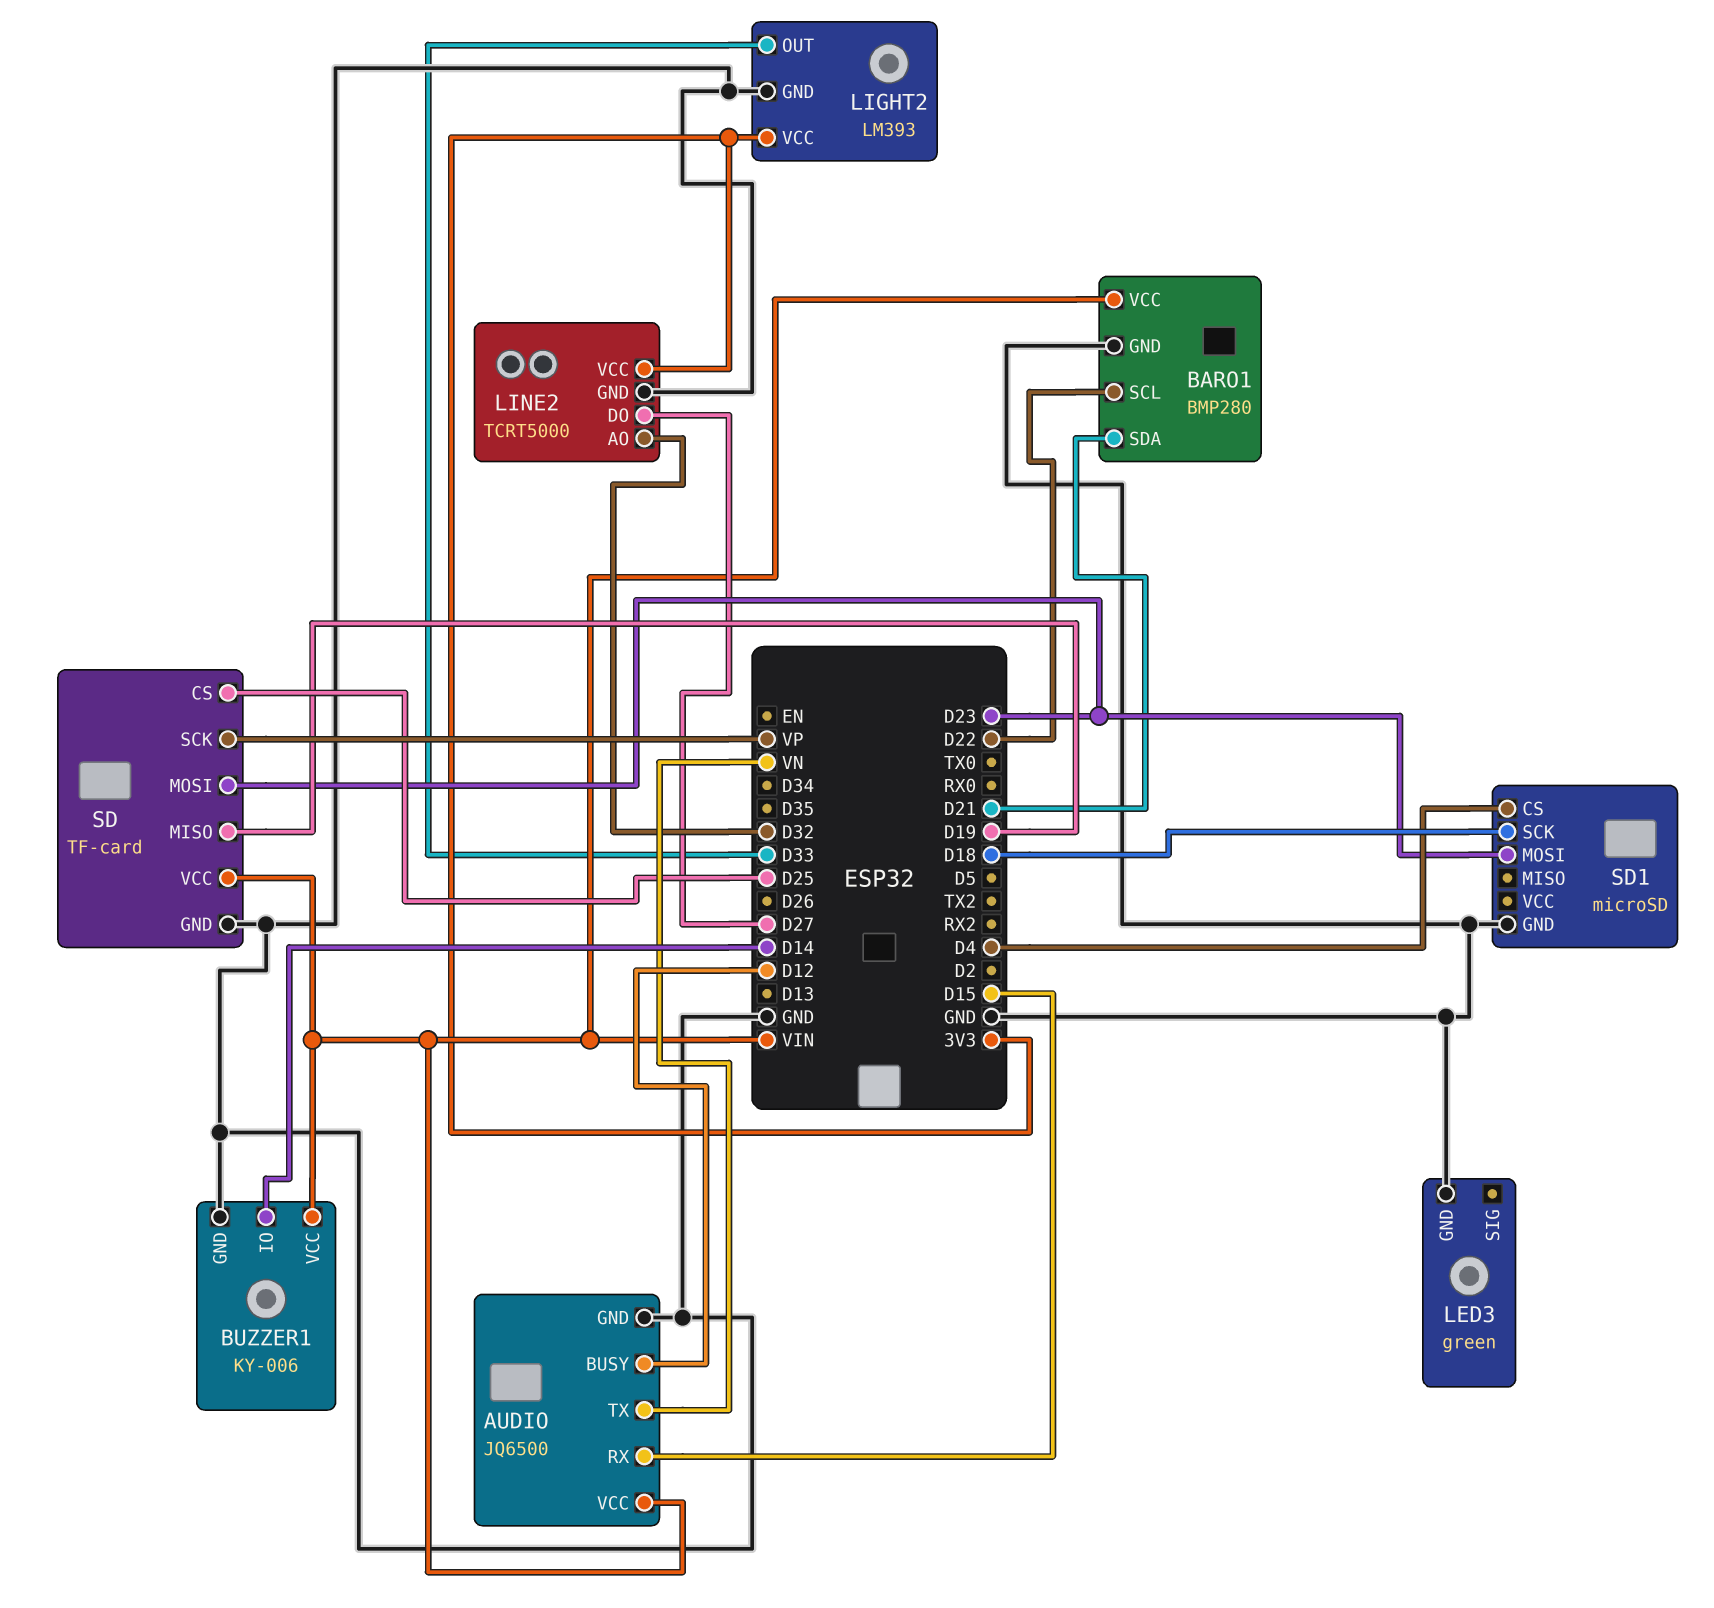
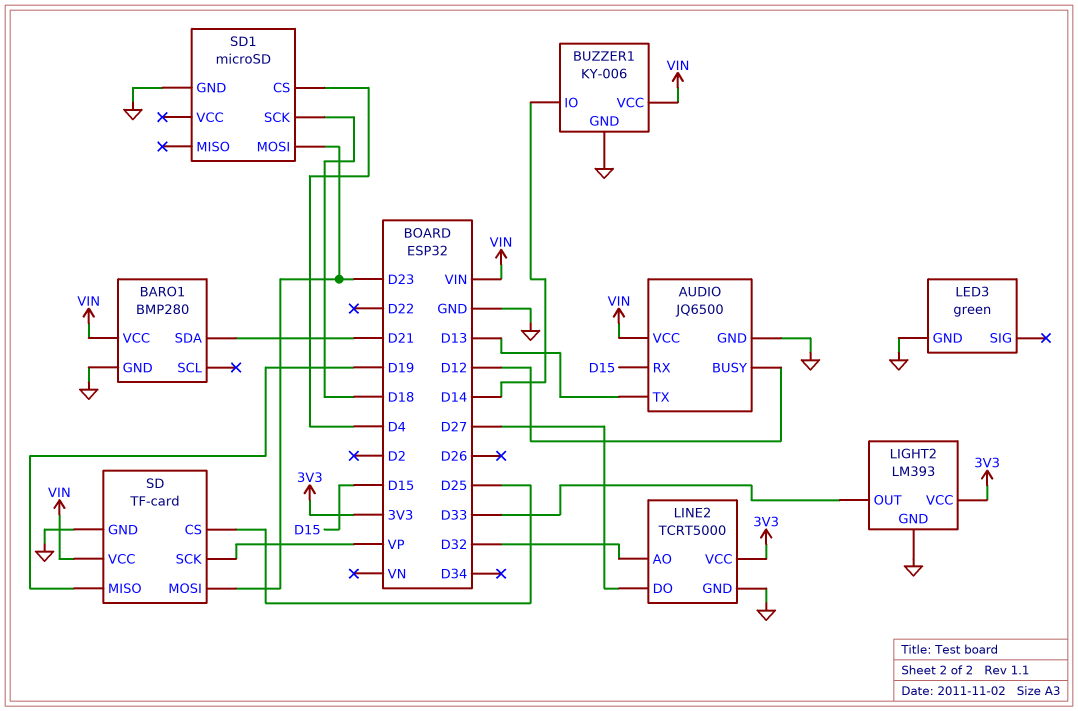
AUDIO pin TX: VN -> D13
BARO1 pin SCL: D22 -> none

